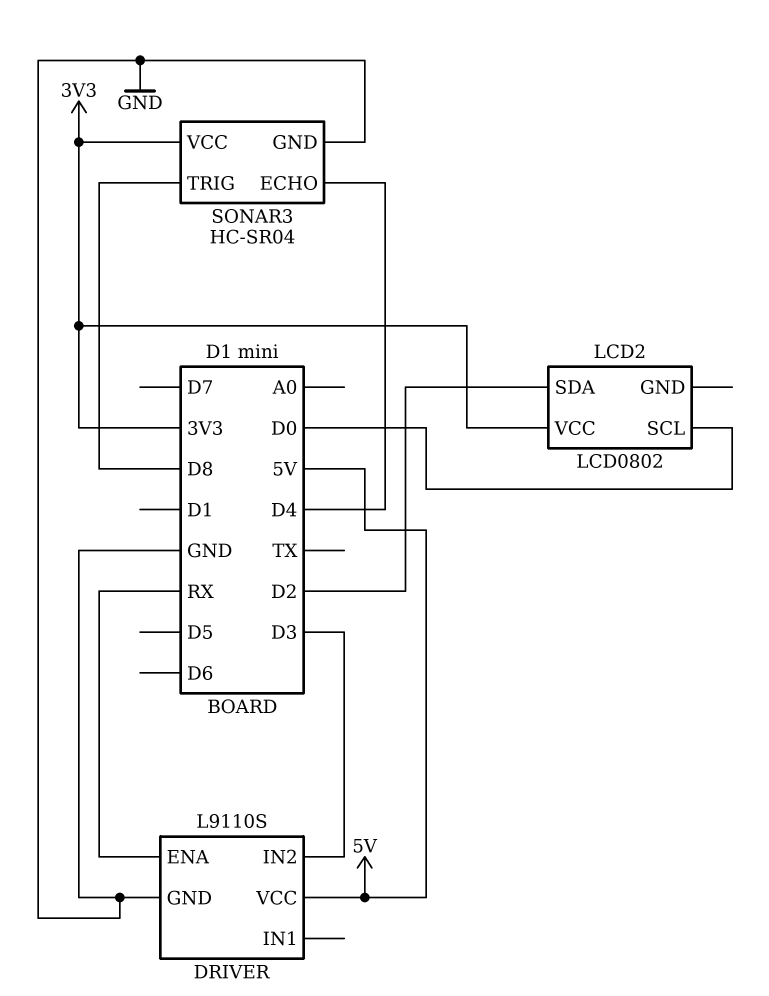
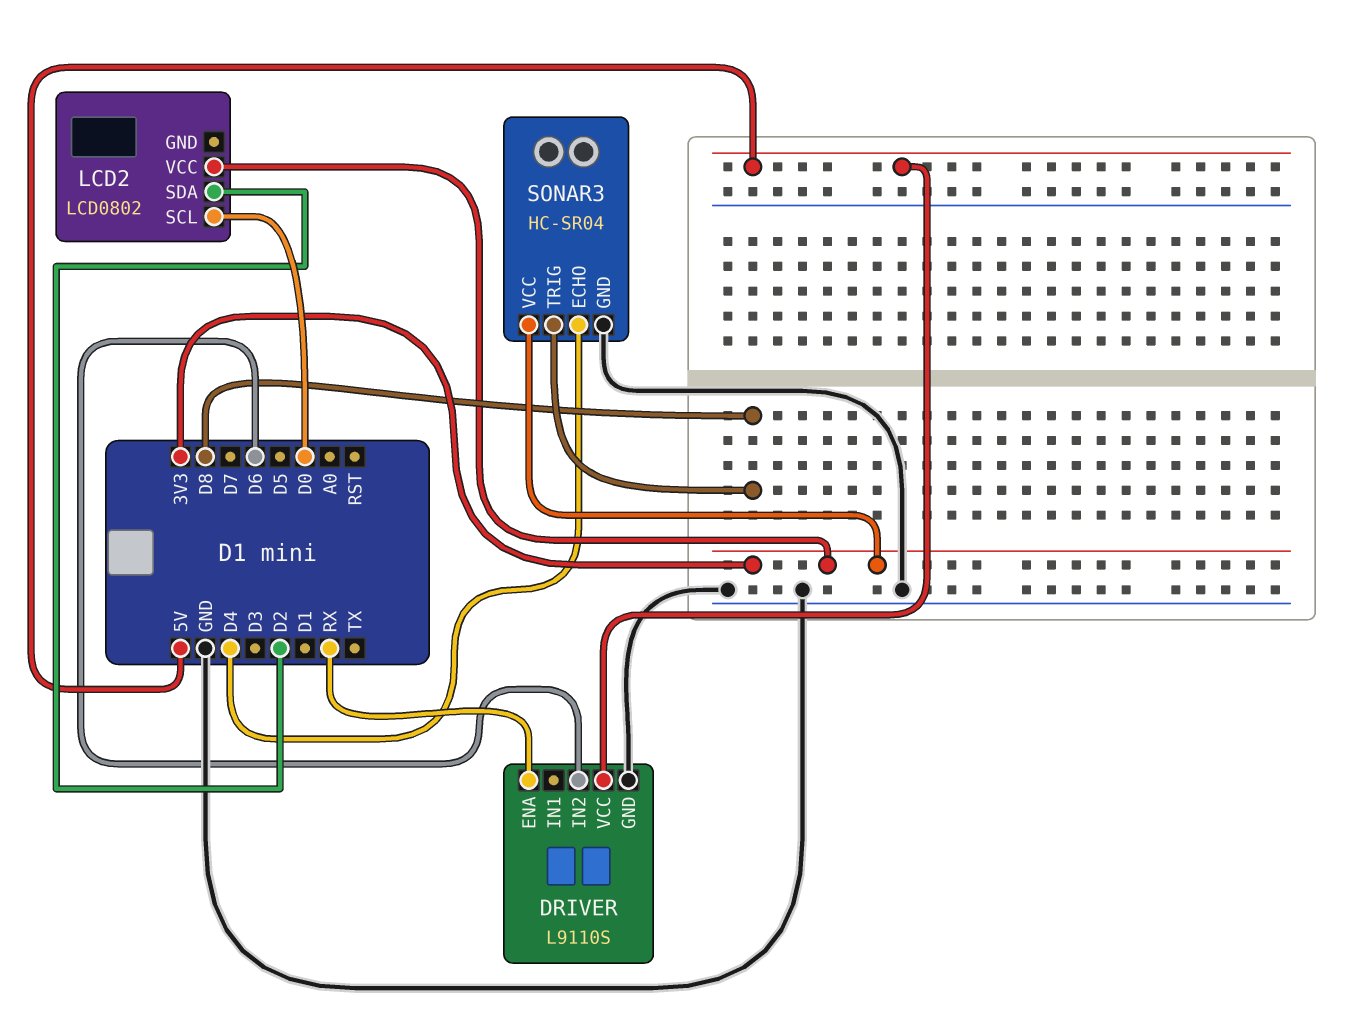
DRIVER pin IN2: D3 -> D6

